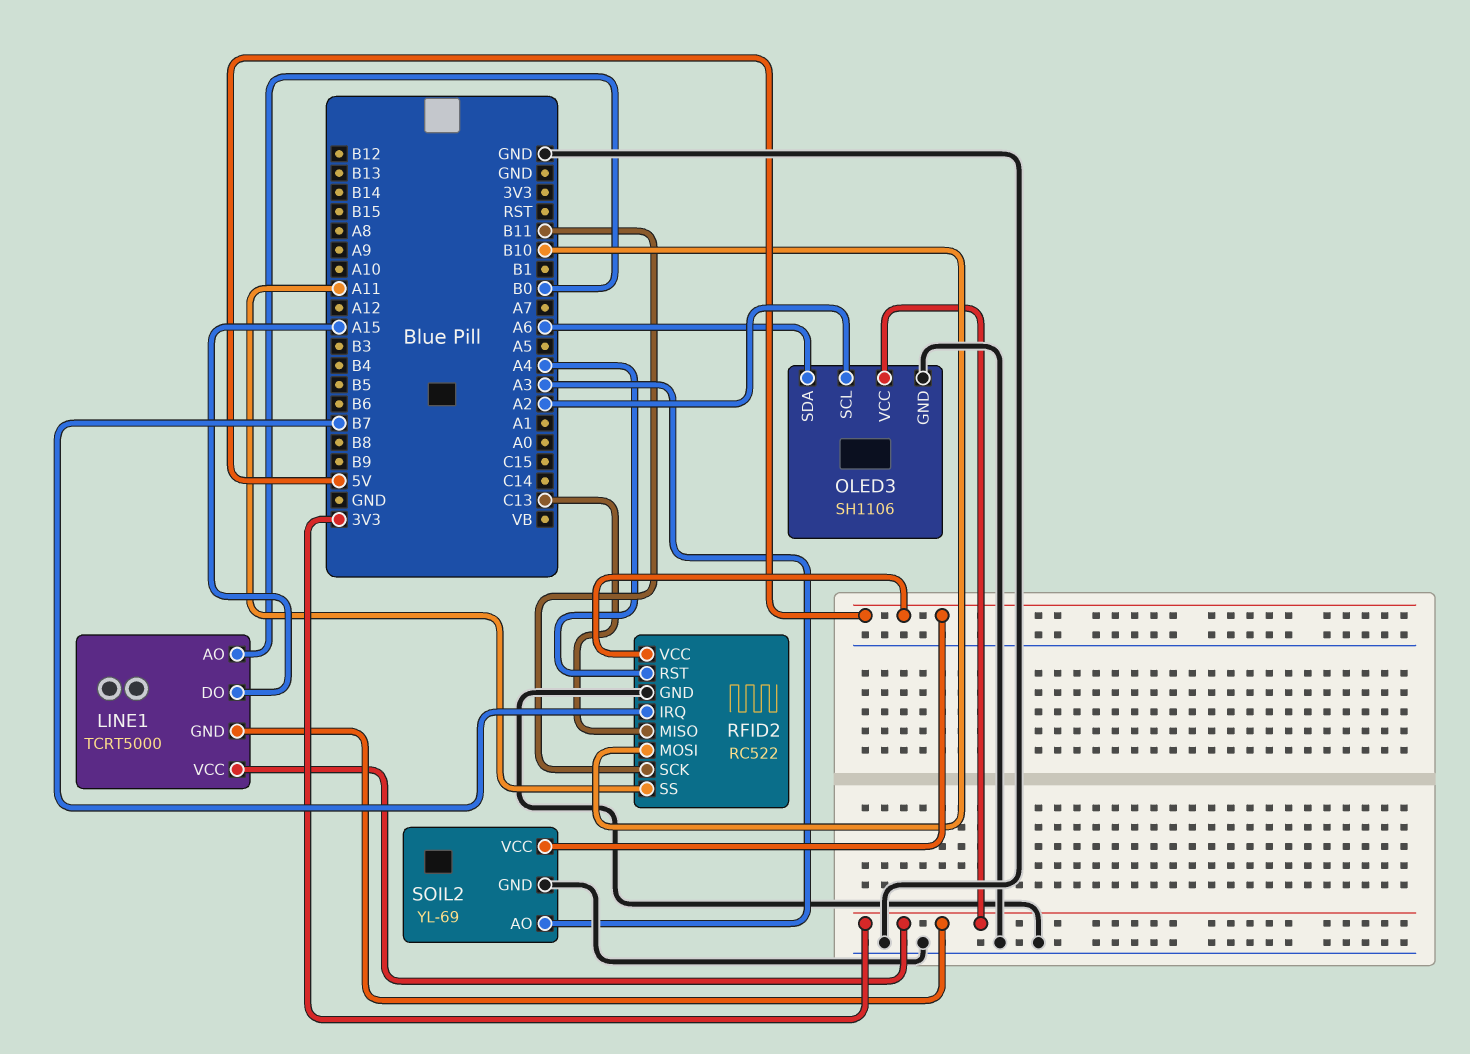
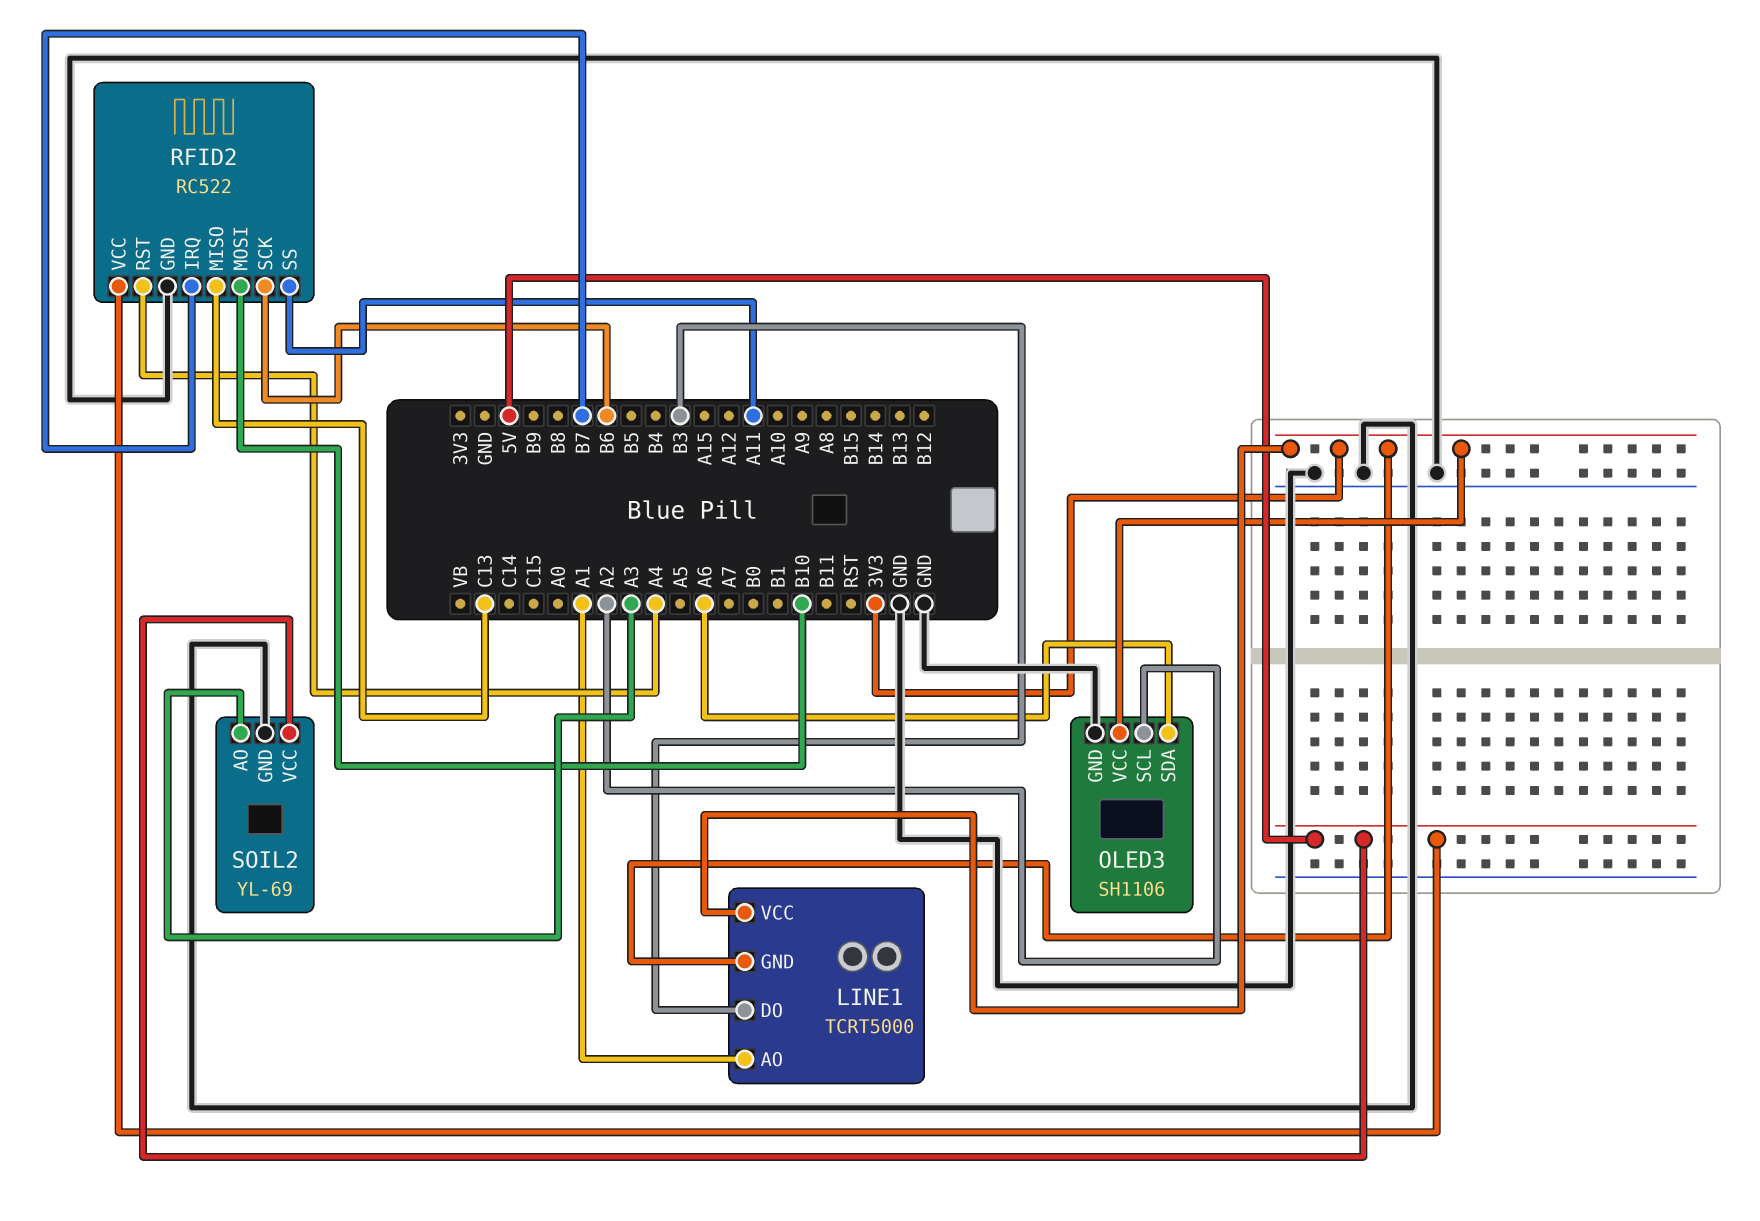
LINE1 pin AO: B0 -> A1
LINE1 pin DO: A15 -> B3
RFID2 pin SCK: B11 -> B6

